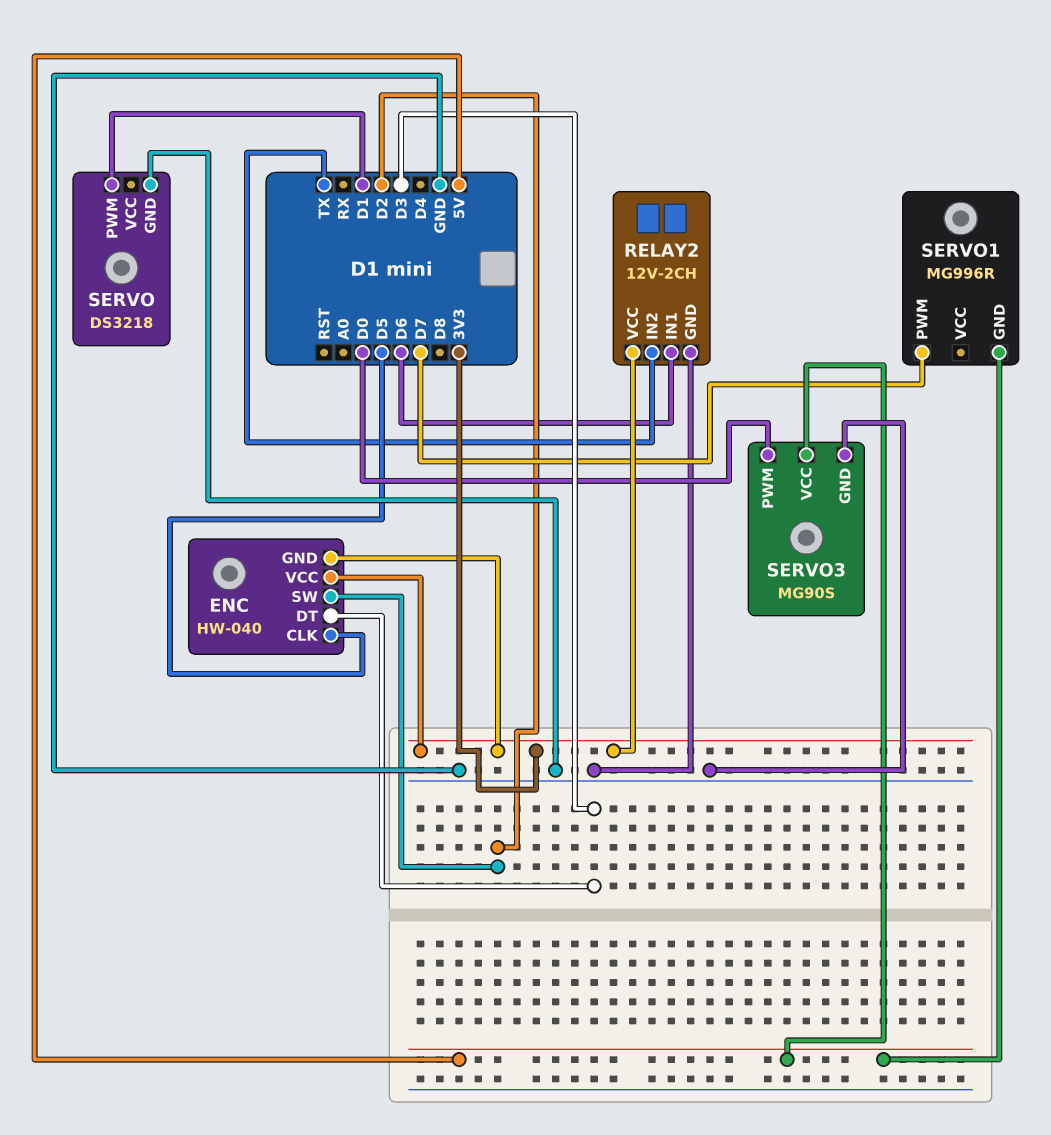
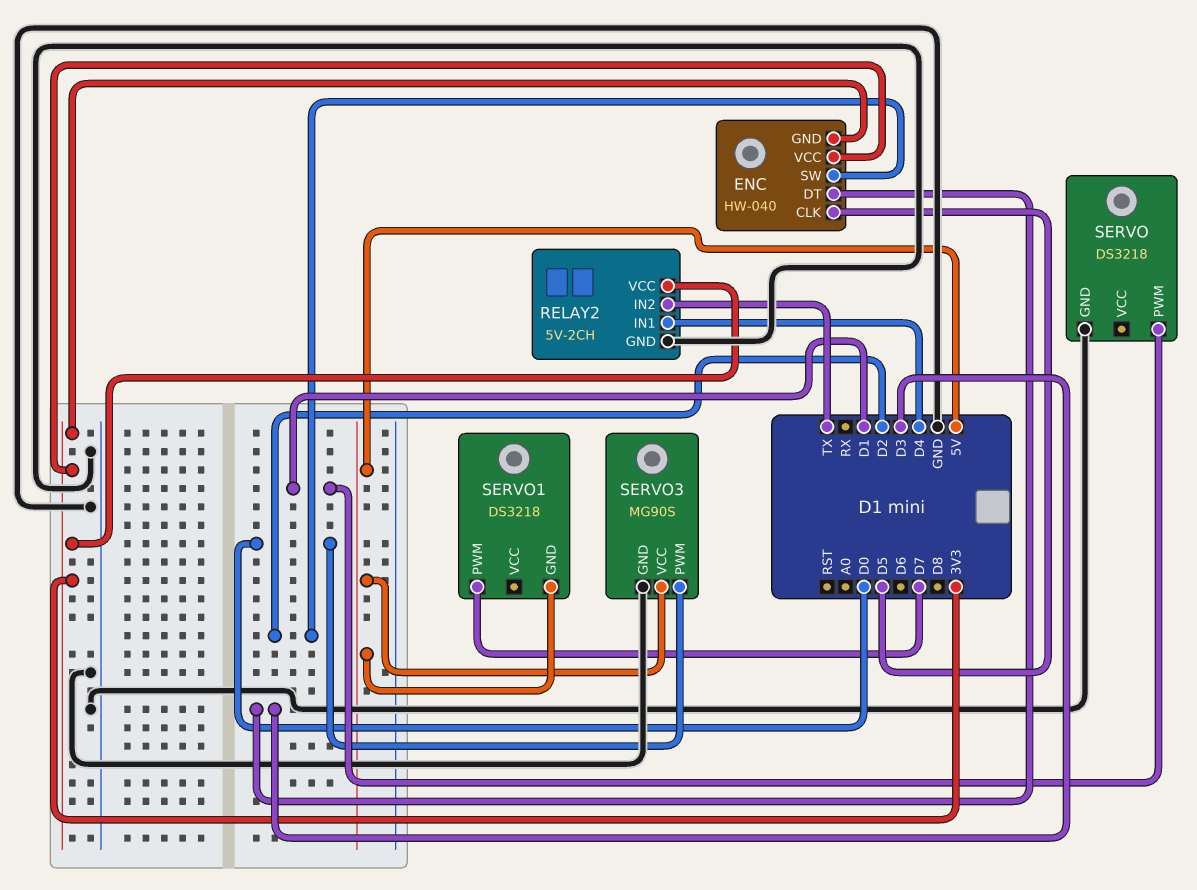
RELAY2: 12V-2CH -> 5V-2CH
RELAY2 pin IN1: D6 -> D4
SERVO1: MG996R -> DS3218

